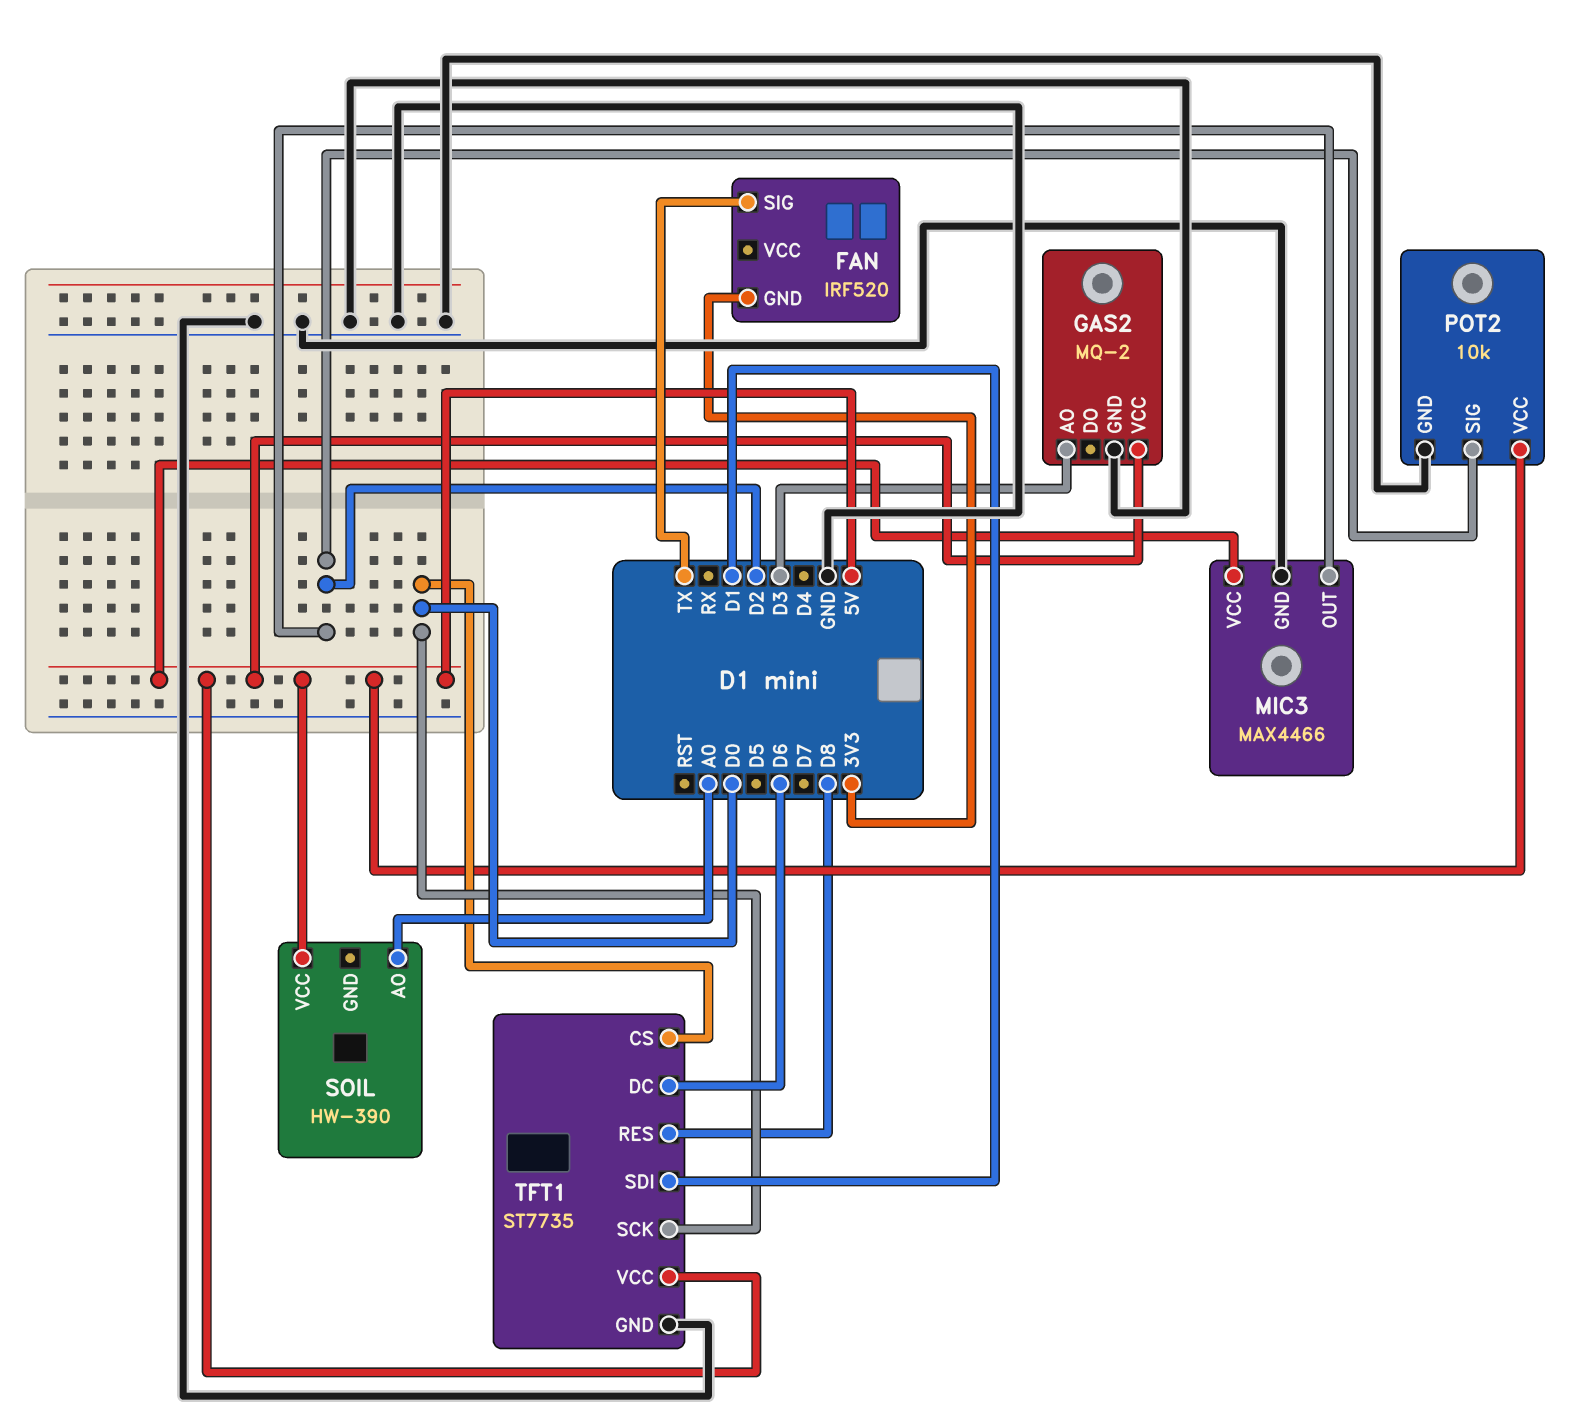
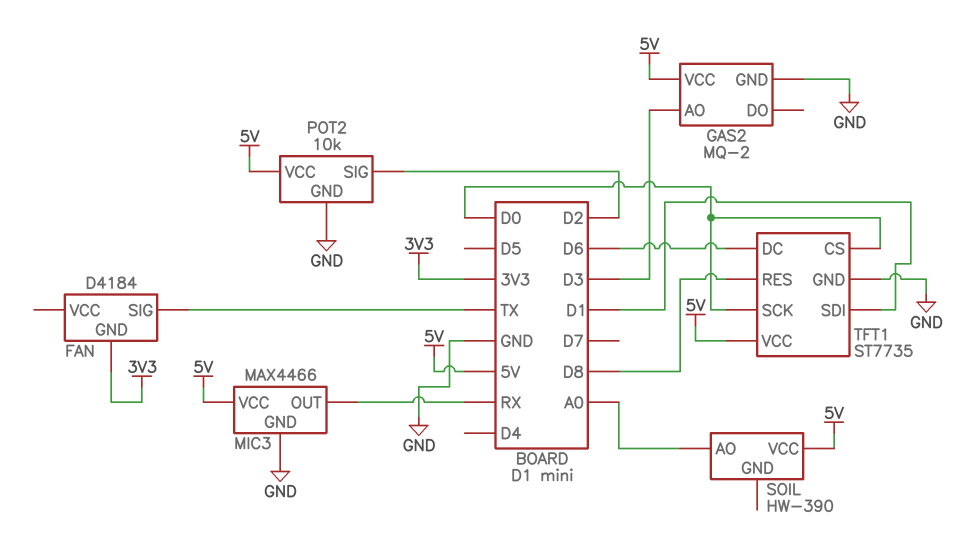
FAN: IRF520 -> D4184
MIC3 pin OUT: D2 -> RX

